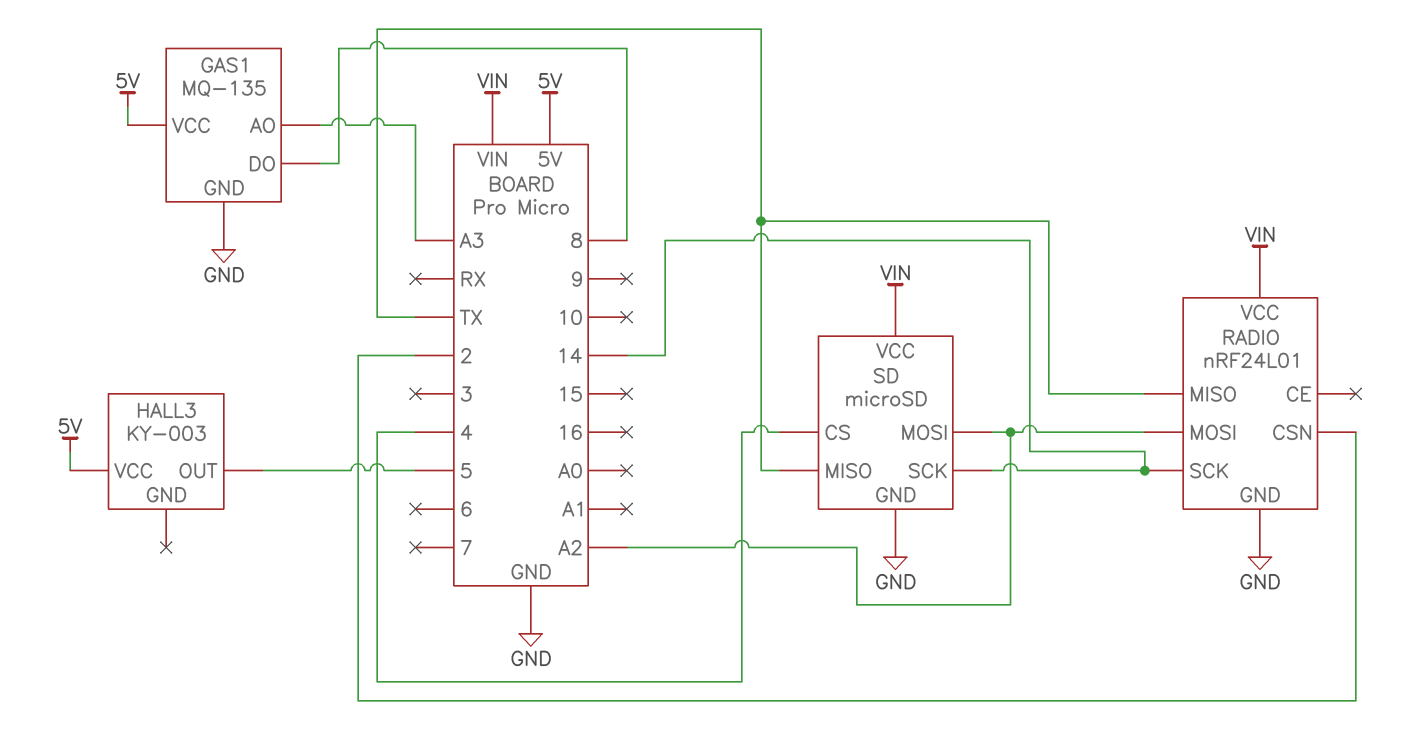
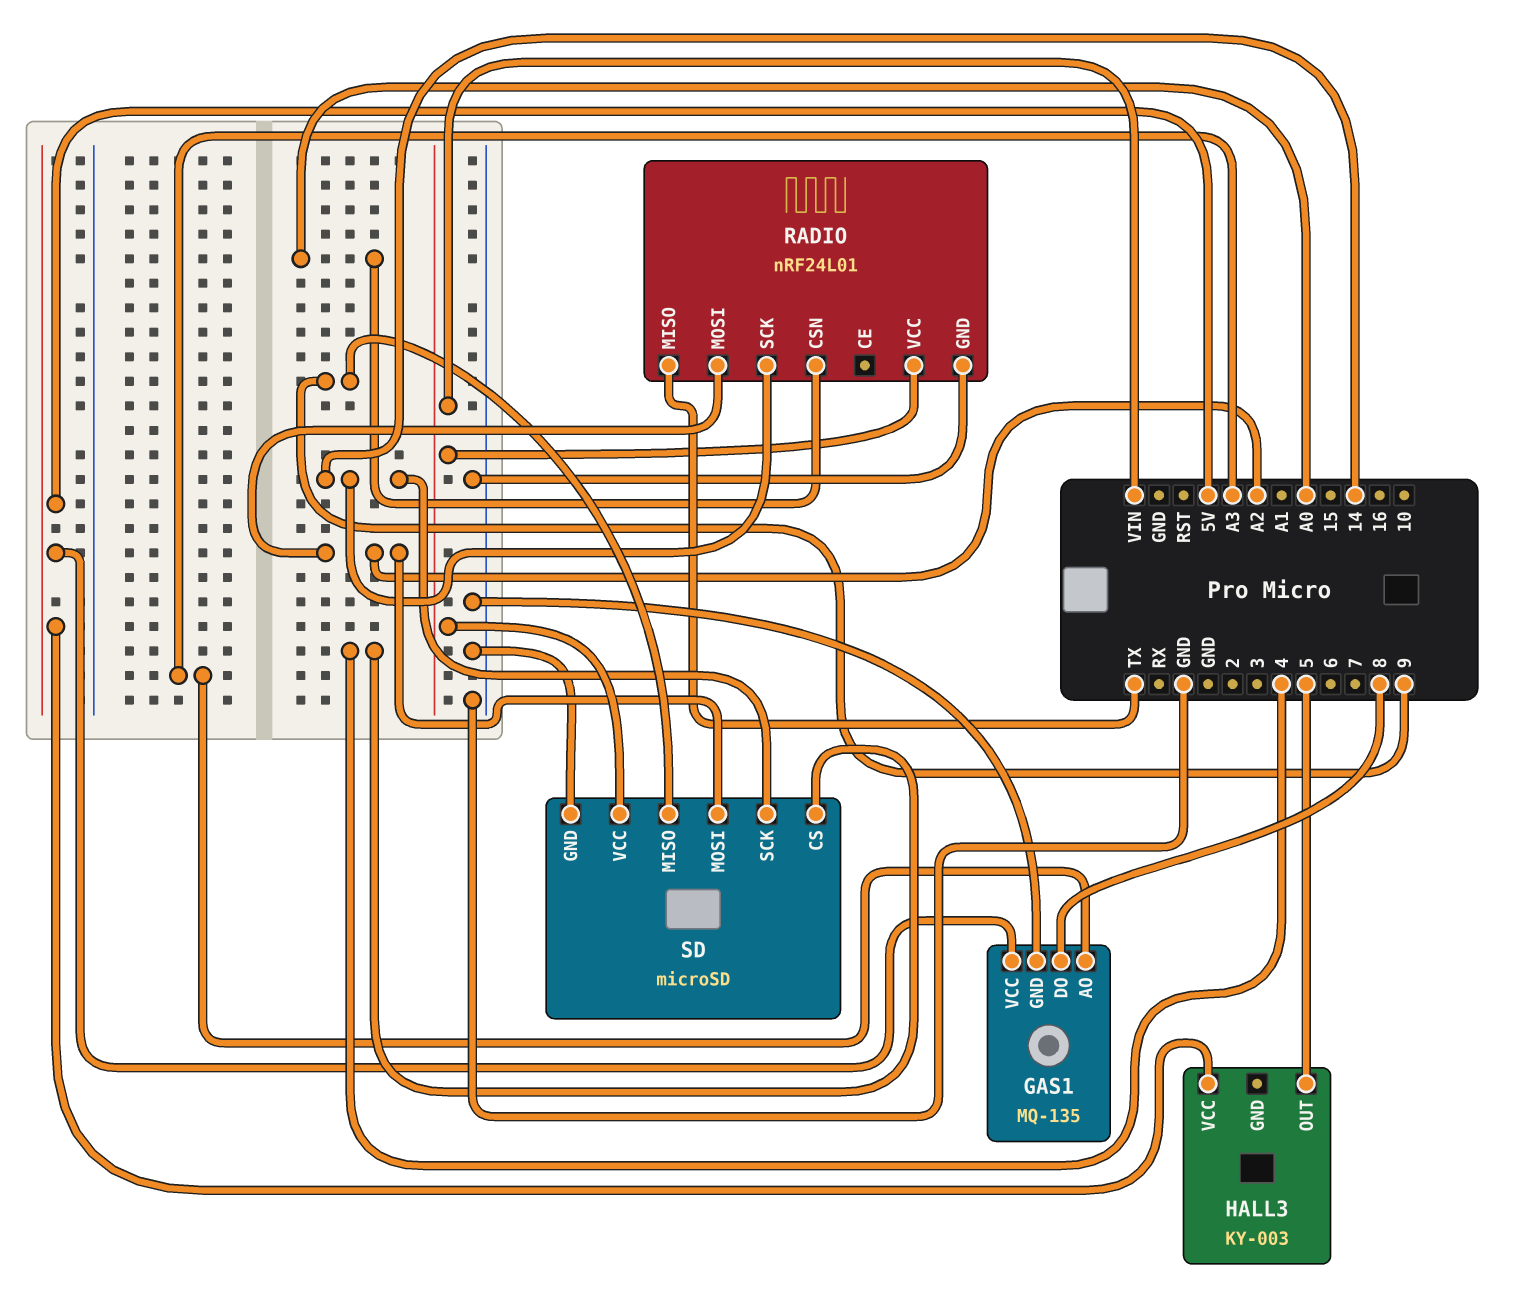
RADIO pin CSN: 2 -> A0
SD pin MISO: TX -> 9

